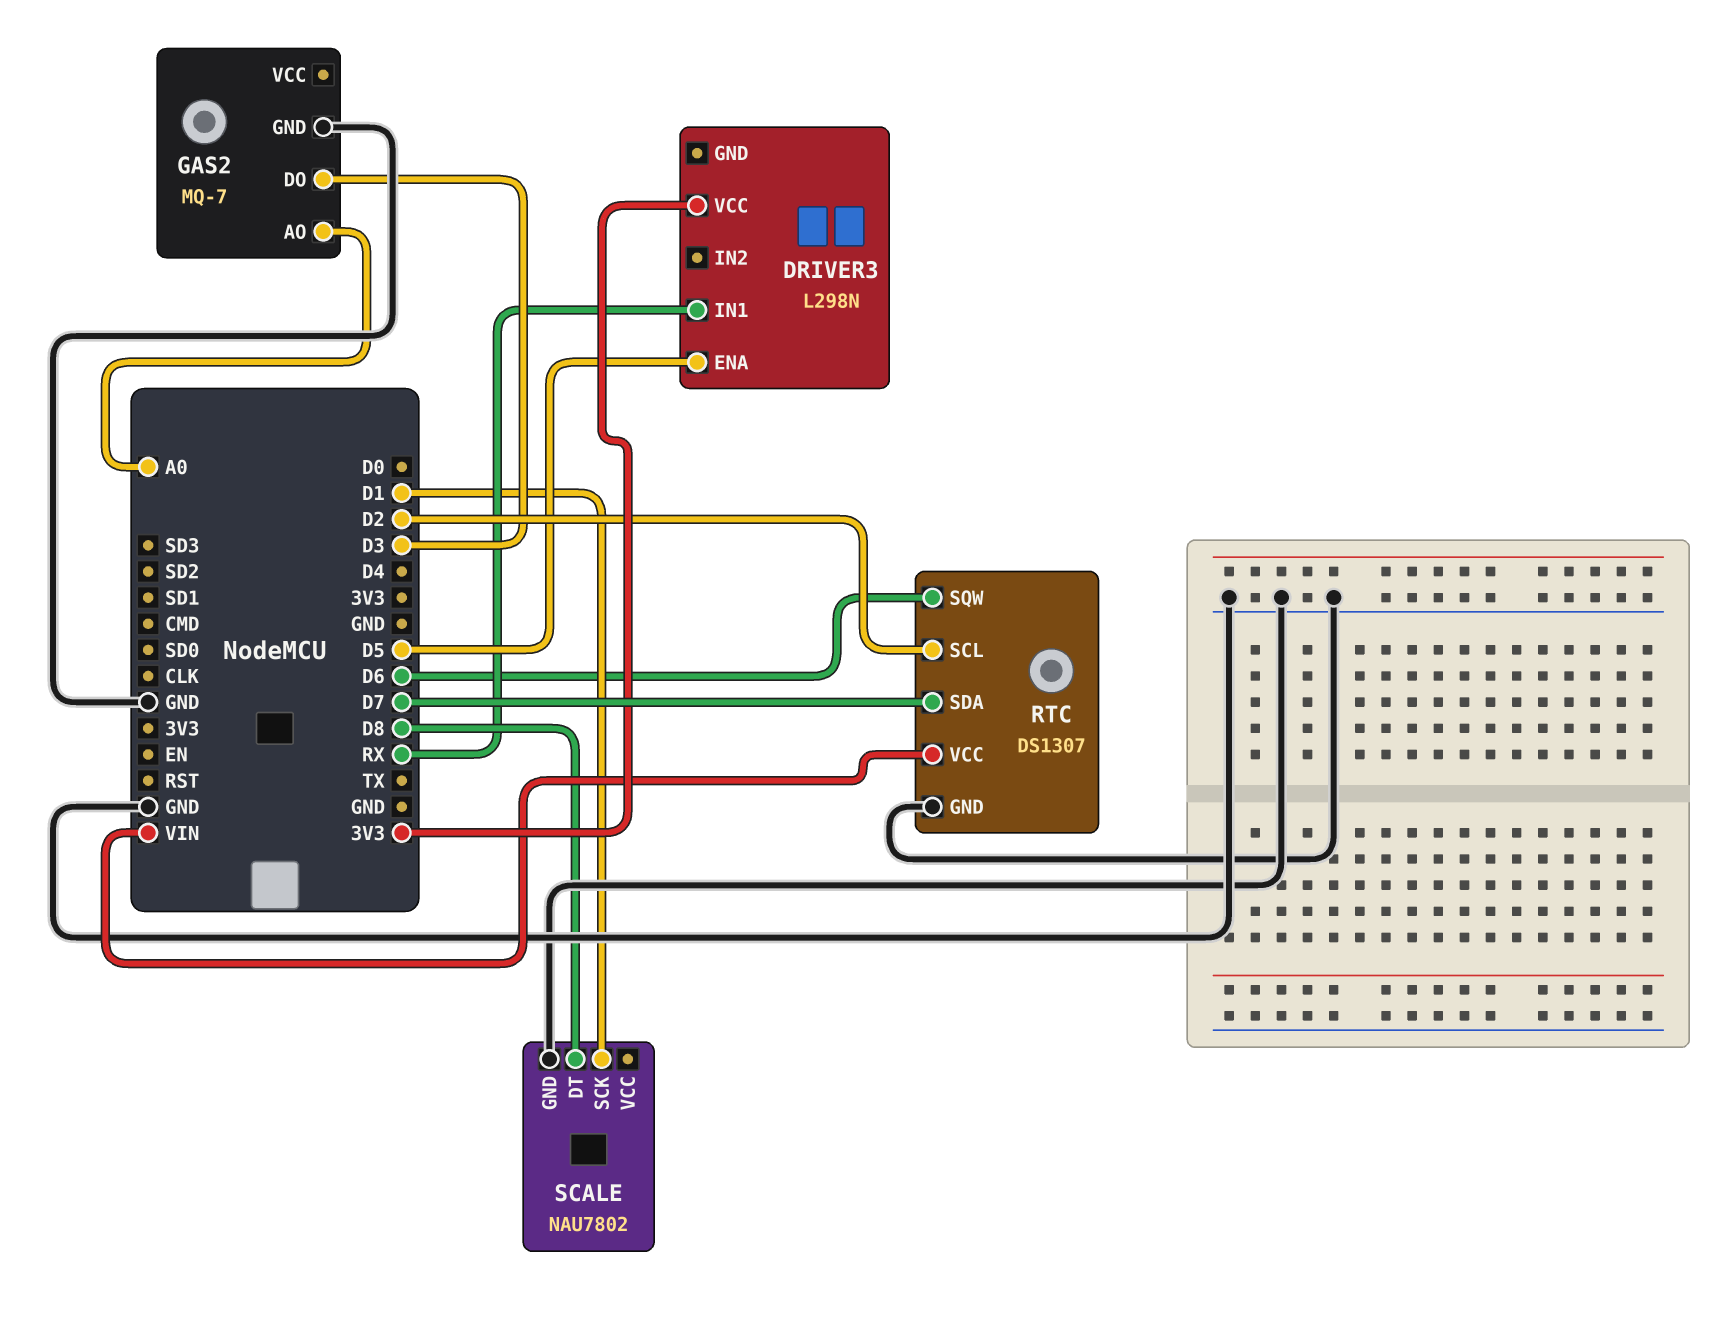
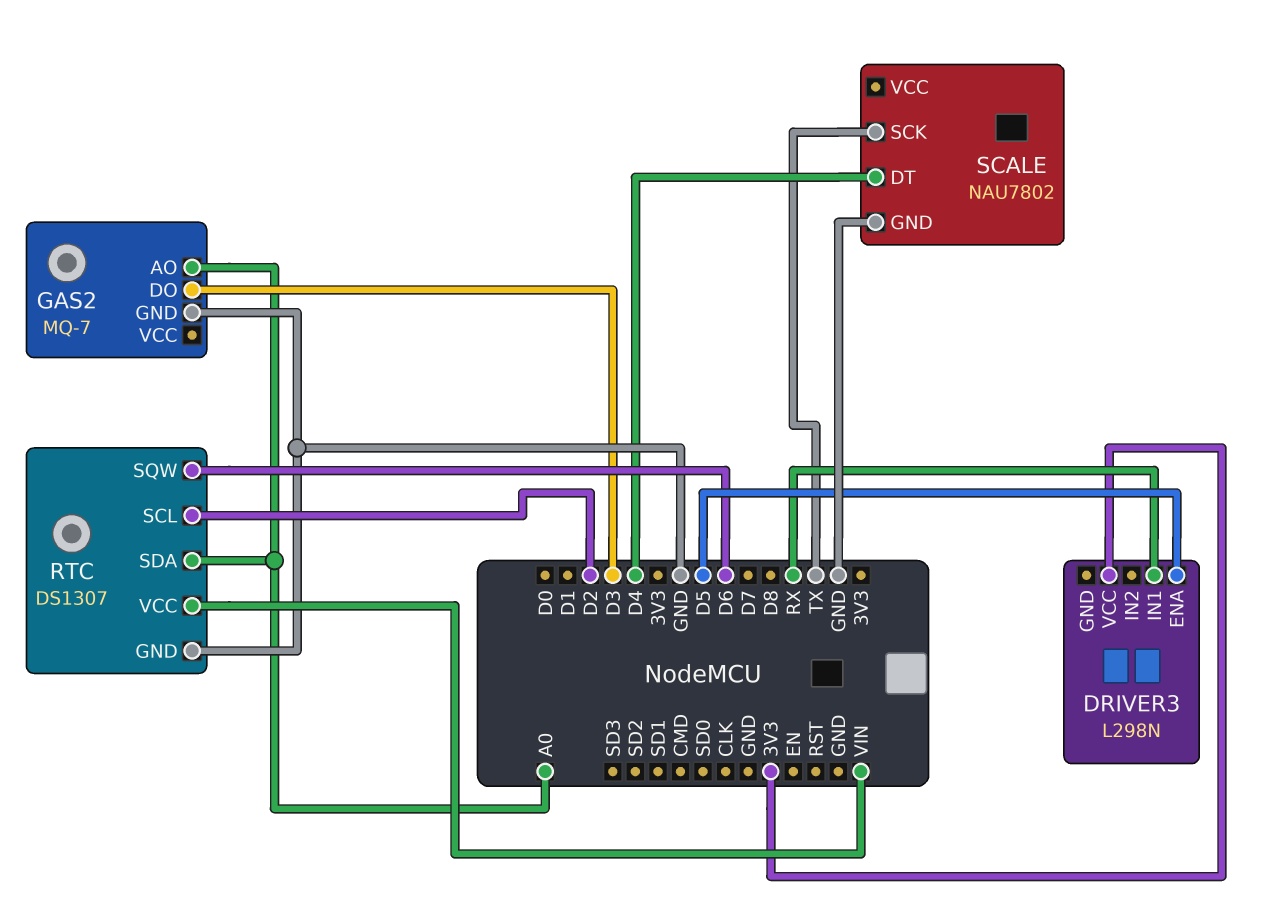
RTC pin SDA: D7 -> A0
SCALE pin DT: D8 -> D4
SCALE pin SCK: D1 -> TX

